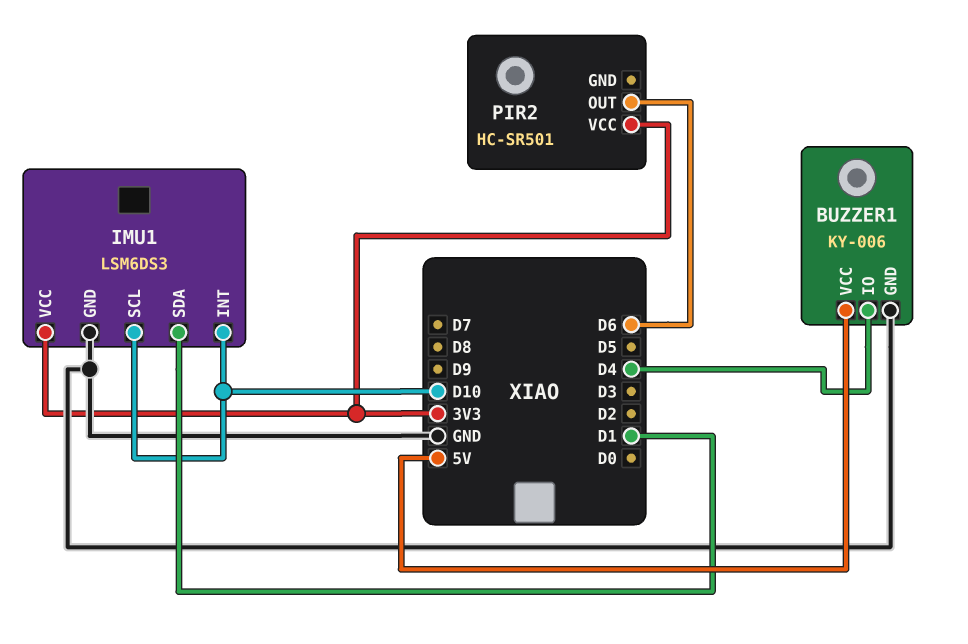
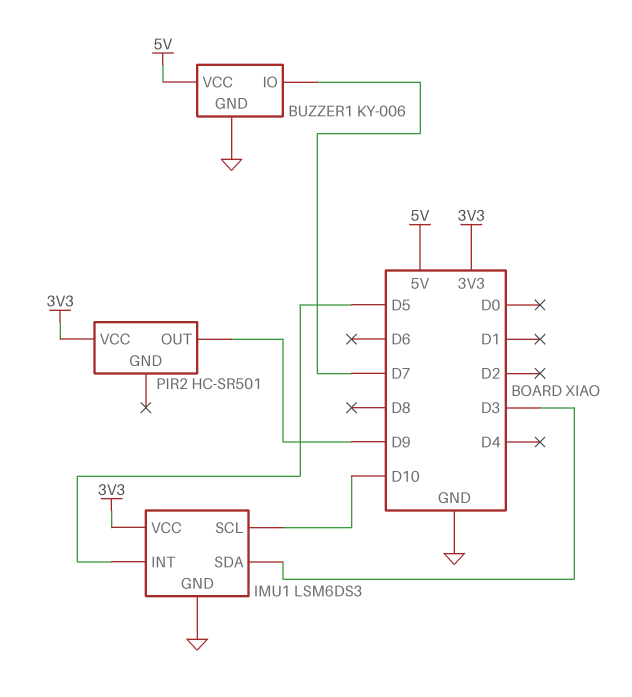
BUZZER1 pin IO: D4 -> D7
IMU1 pin INT: D10 -> D5
IMU1 pin SDA: D1 -> D3
PIR2 pin OUT: D6 -> D9

